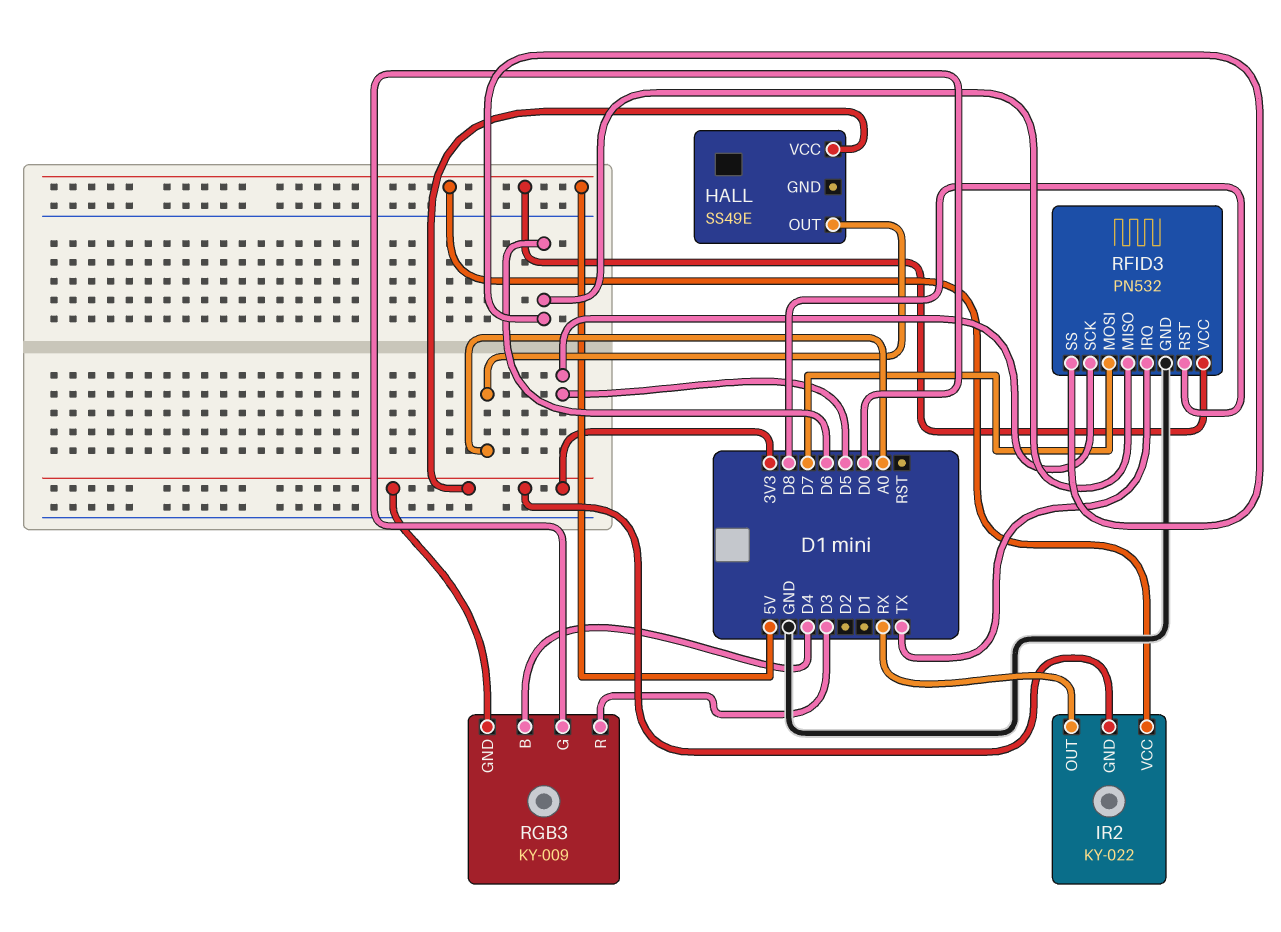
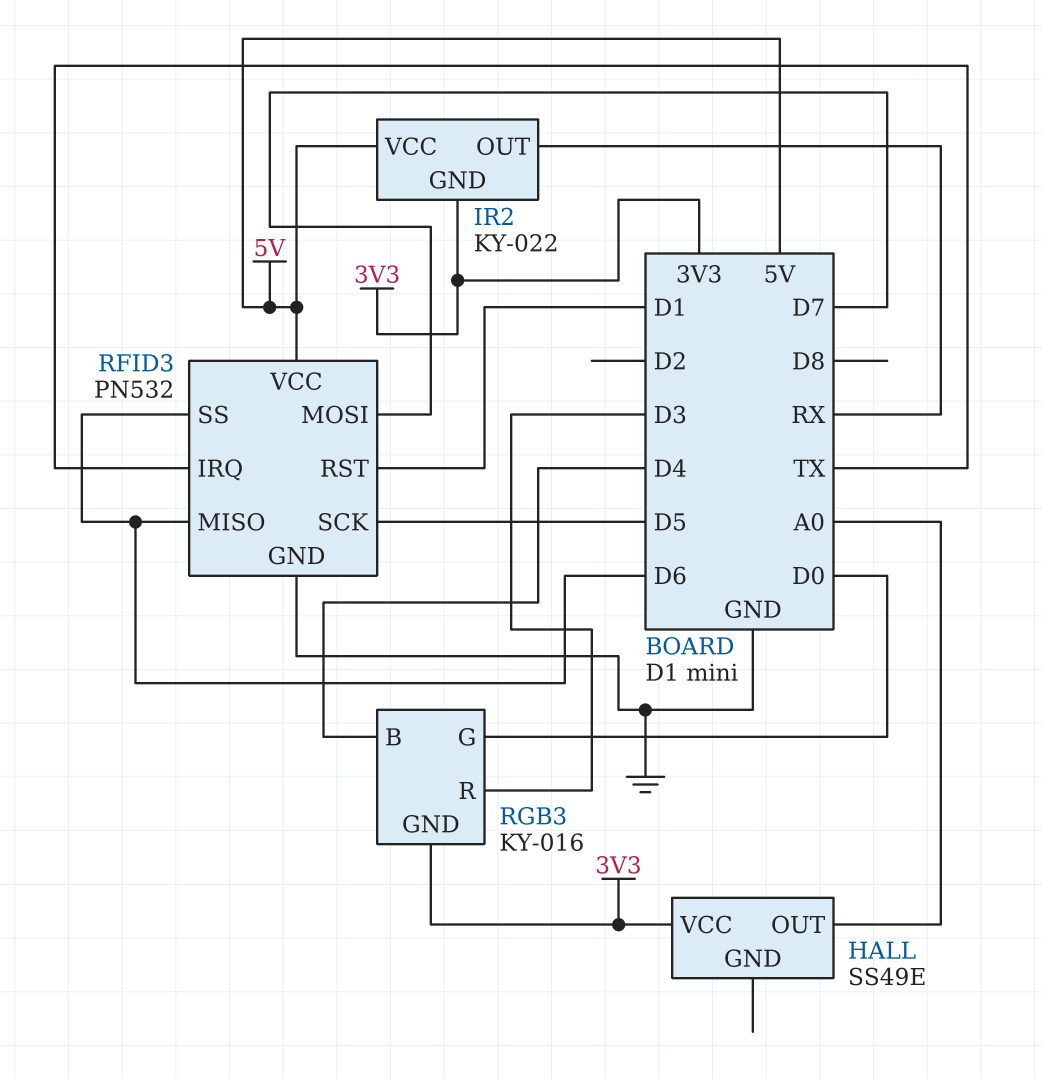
RFID3 pin RST: D8 -> D1
RGB3: KY-009 -> KY-016

